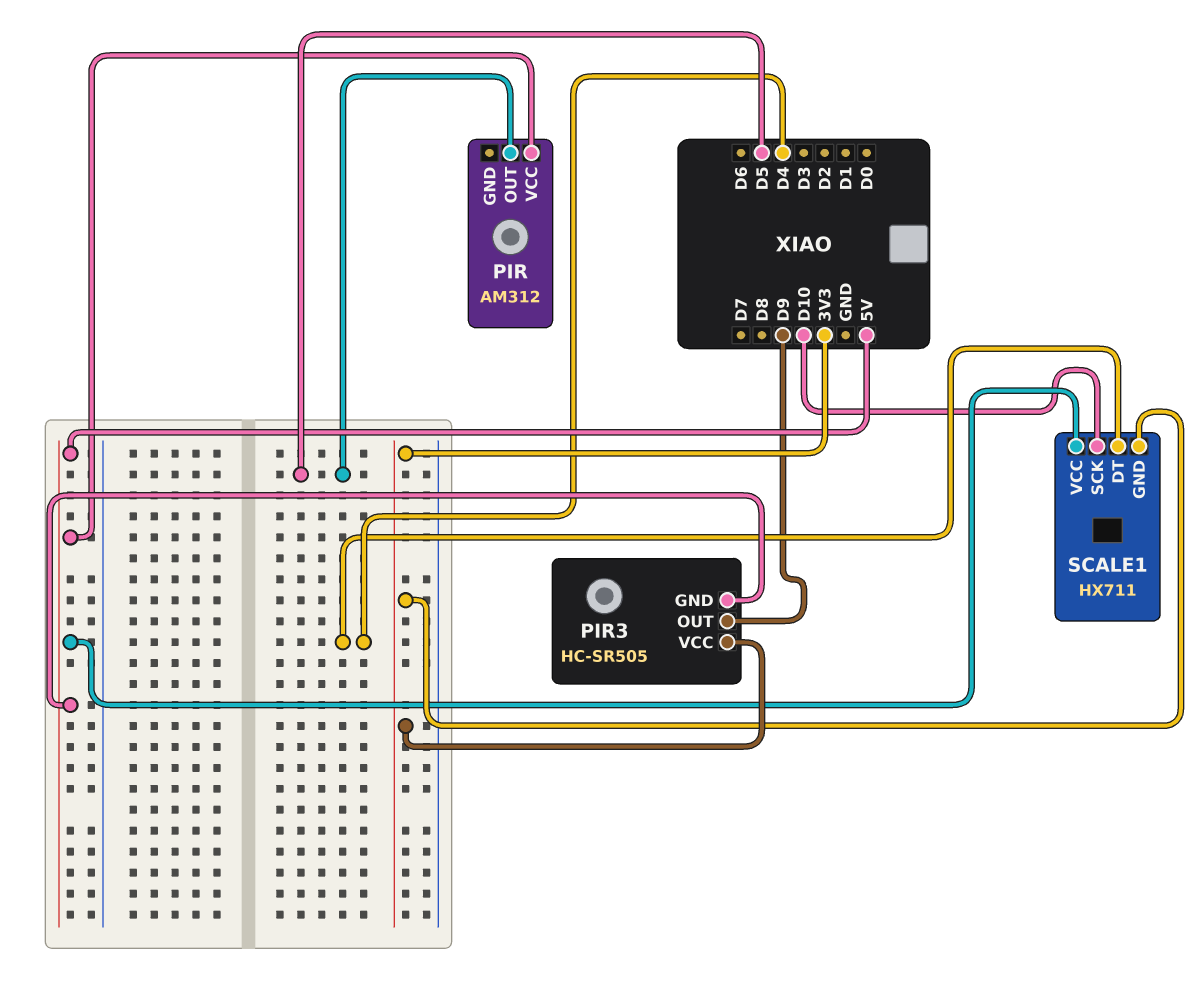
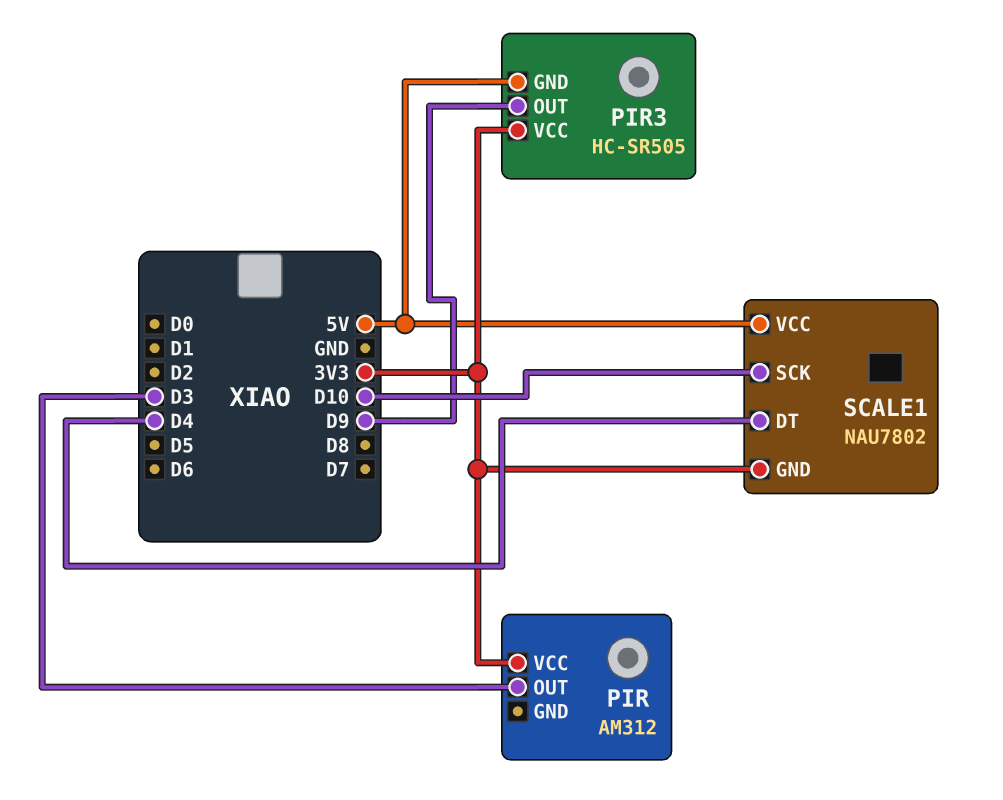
PIR pin OUT: D5 -> D3
PIR pin VCC: 5V -> 3V3
SCALE1: HX711 -> NAU7802

